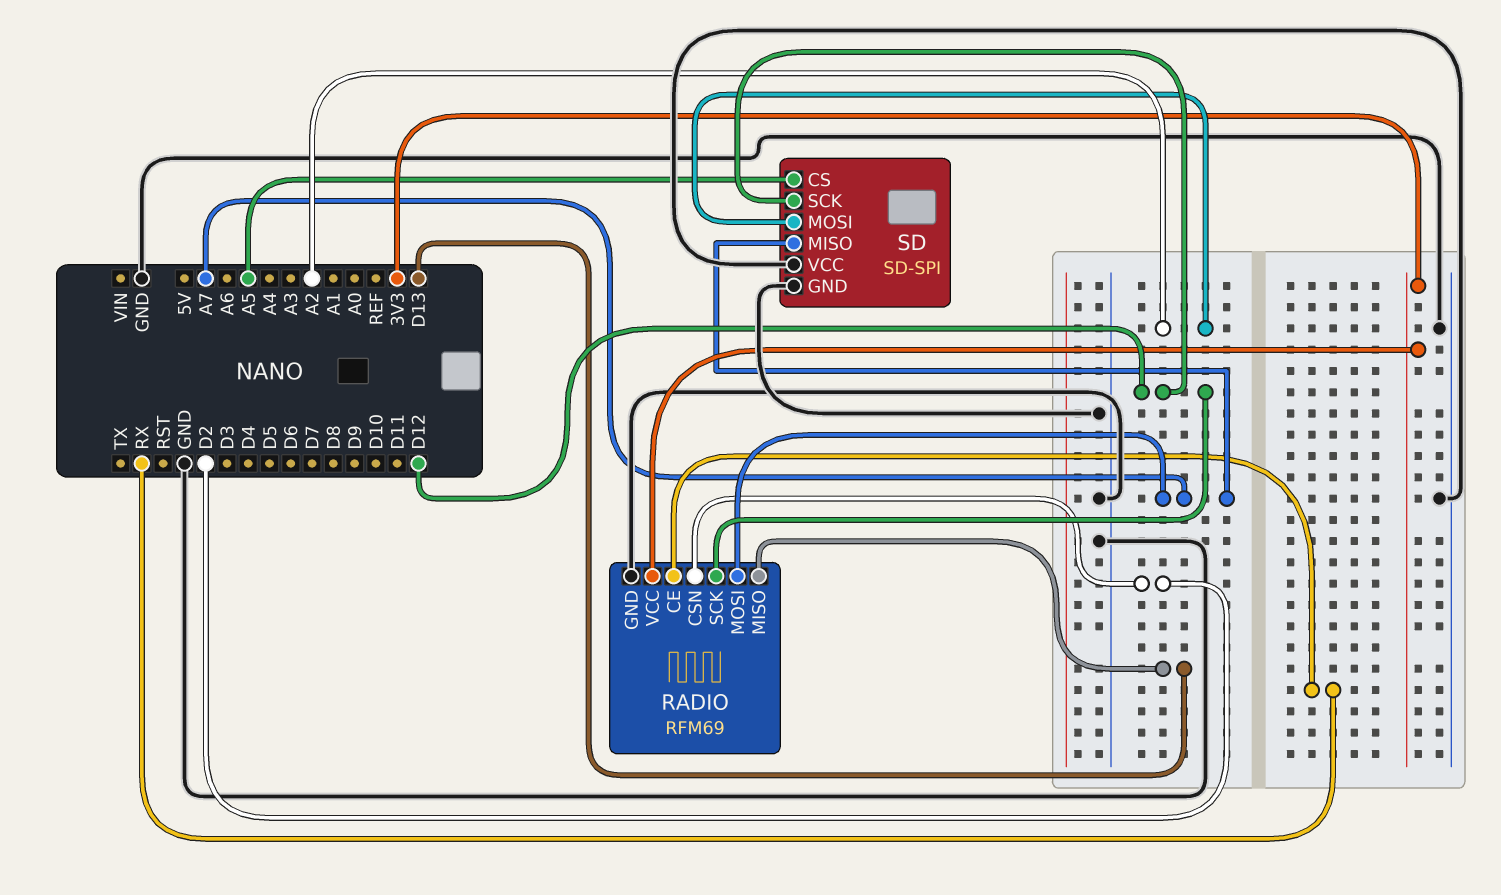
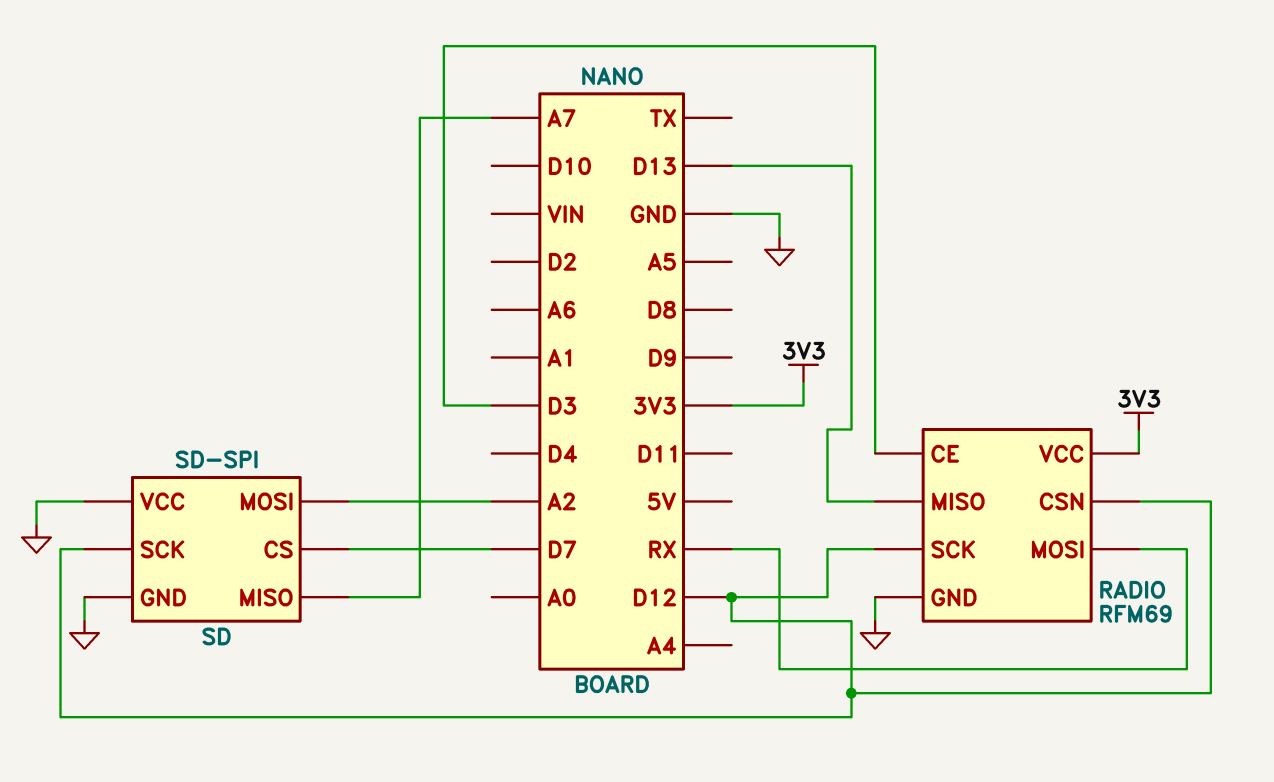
RADIO pin CE: RX -> D3
RADIO pin CSN: D2 -> D12
RADIO pin MOSI: A7 -> RX
SD pin CS: A5 -> D7

